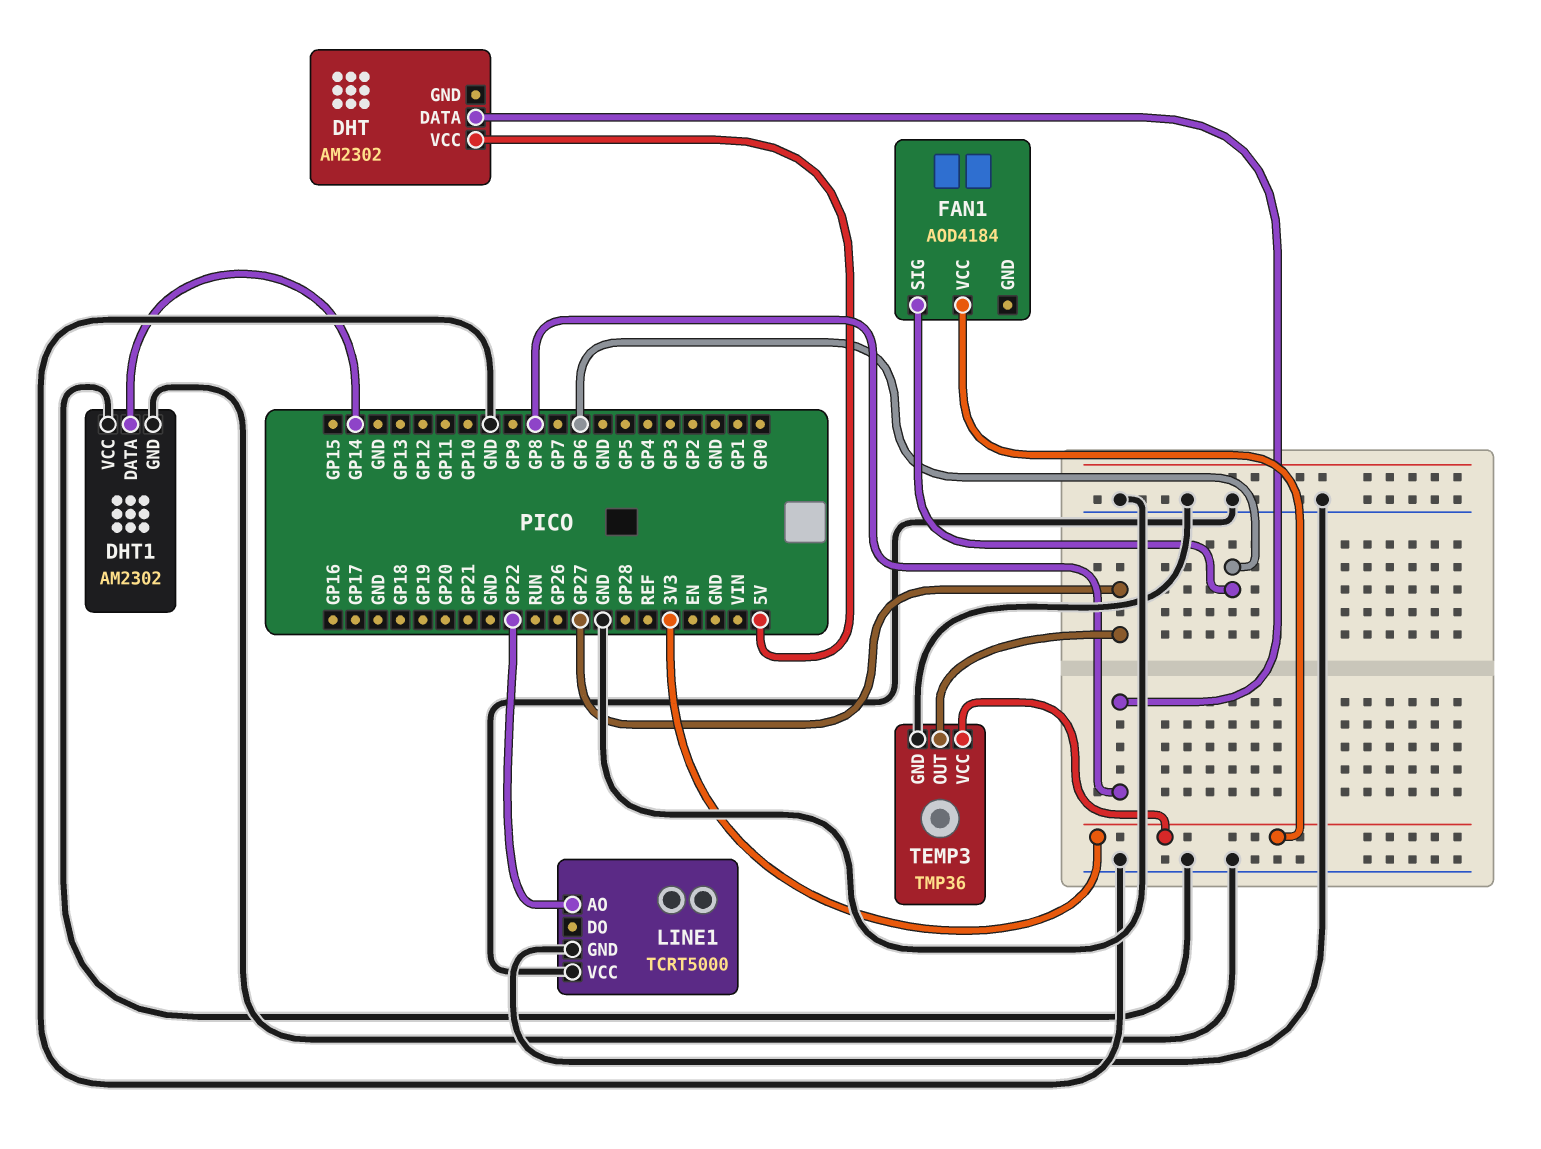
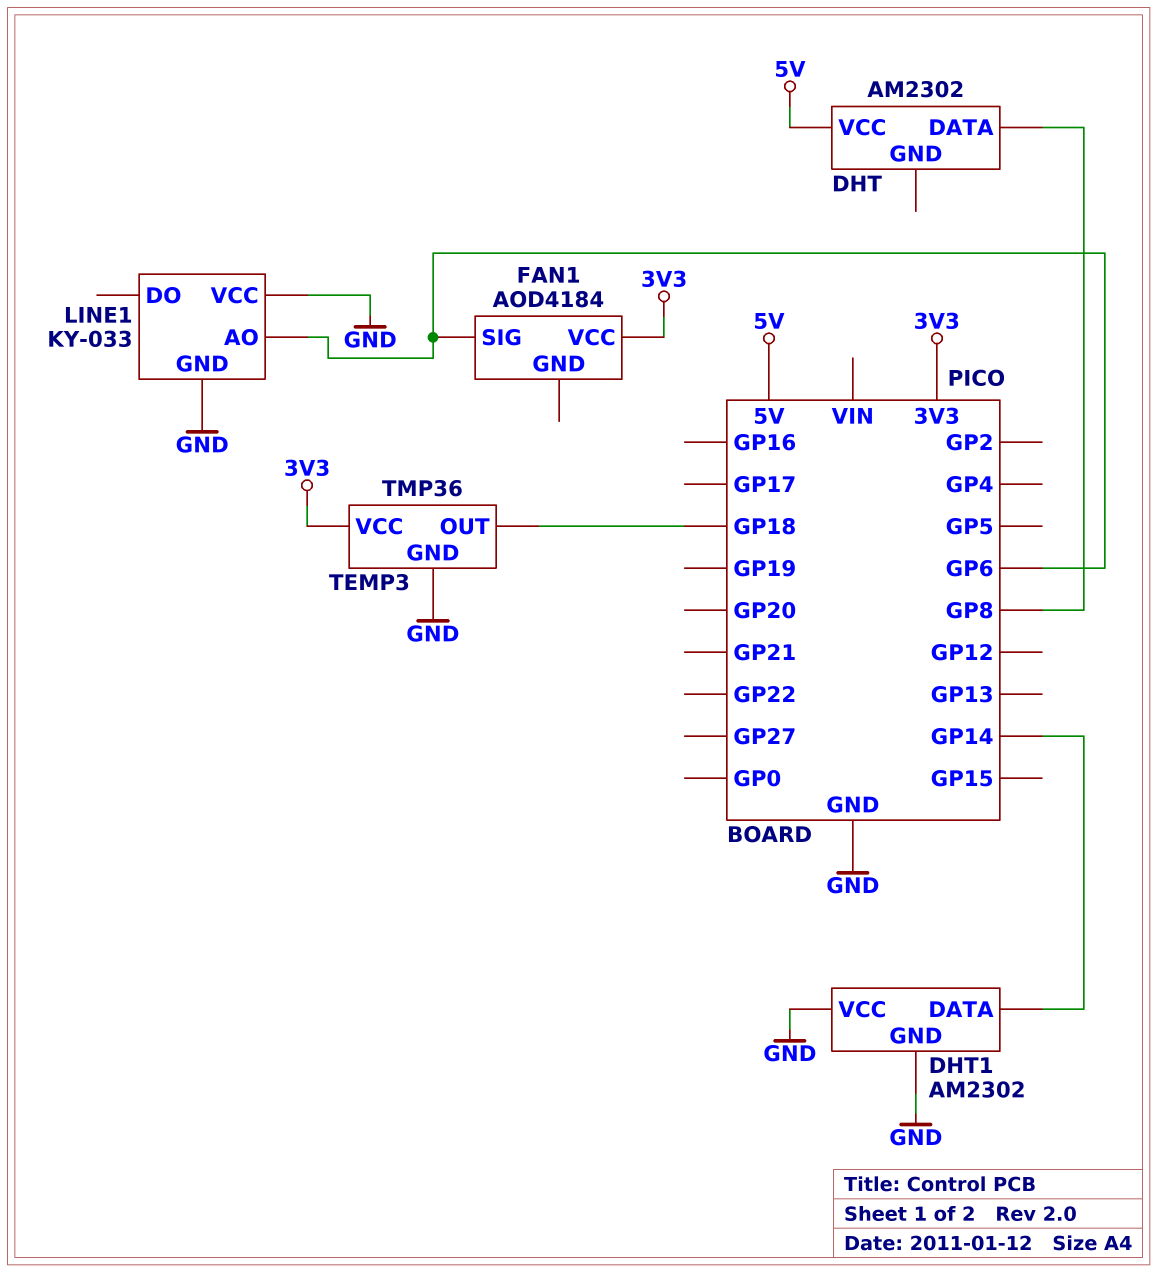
LINE1: TCRT5000 -> KY-033
LINE1 pin AO: GP22 -> GP6
TEMP3 pin OUT: GP27 -> GP18

